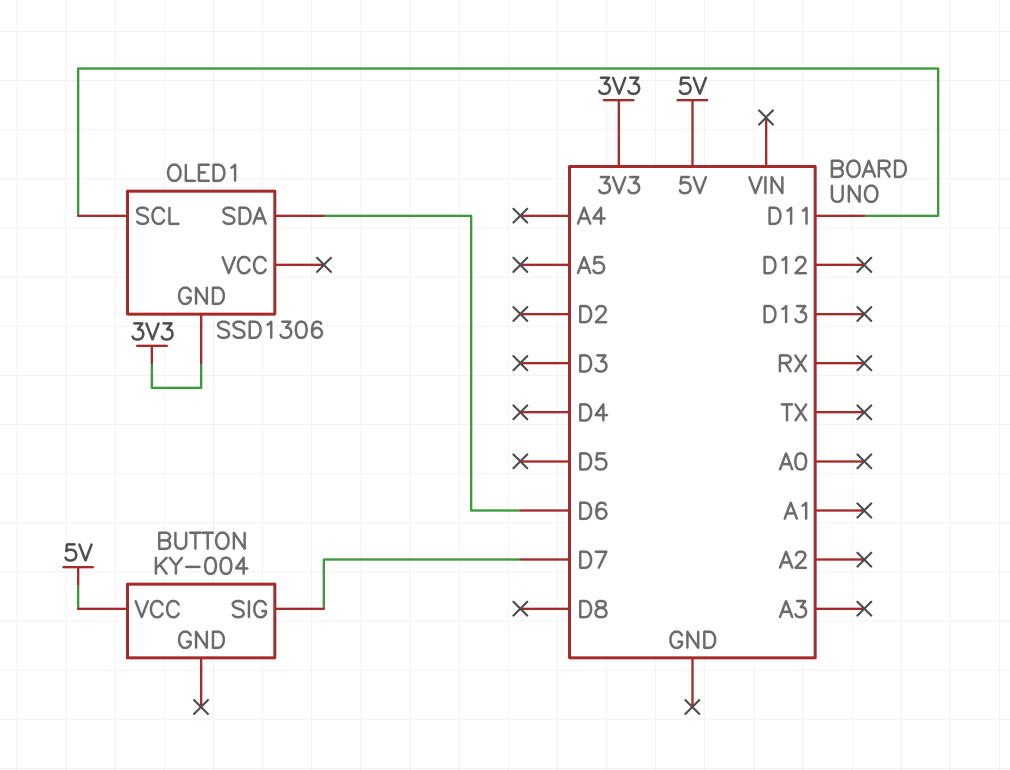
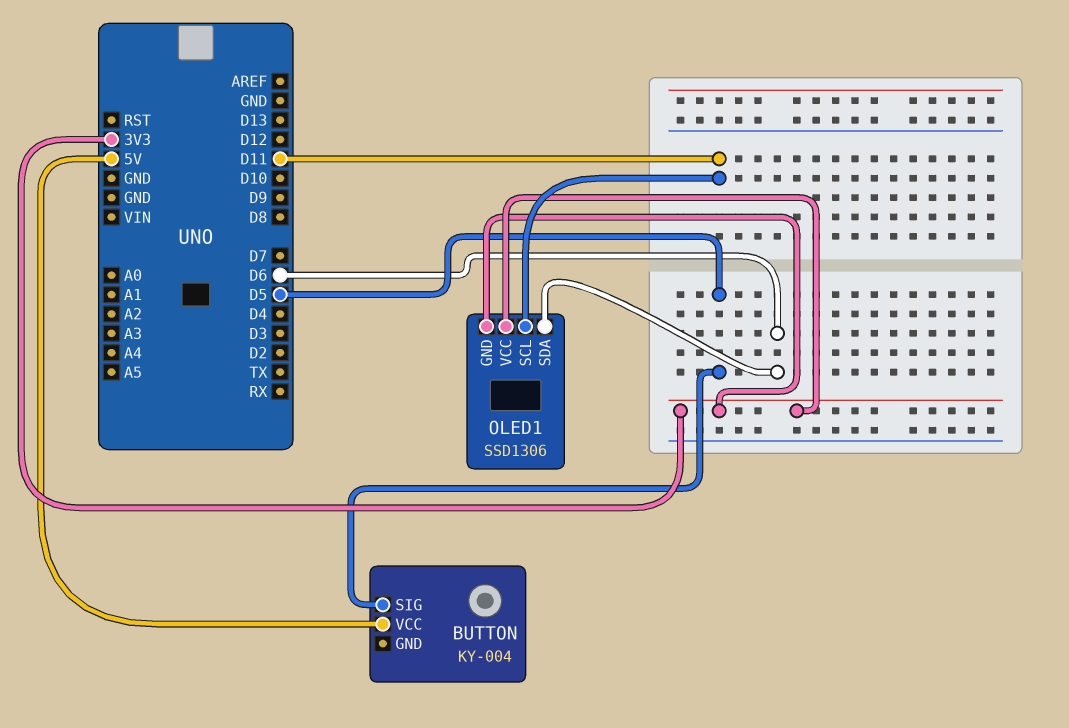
BUTTON pin SIG: D7 -> D5
OLED1 pin VCC: none -> 3V3

